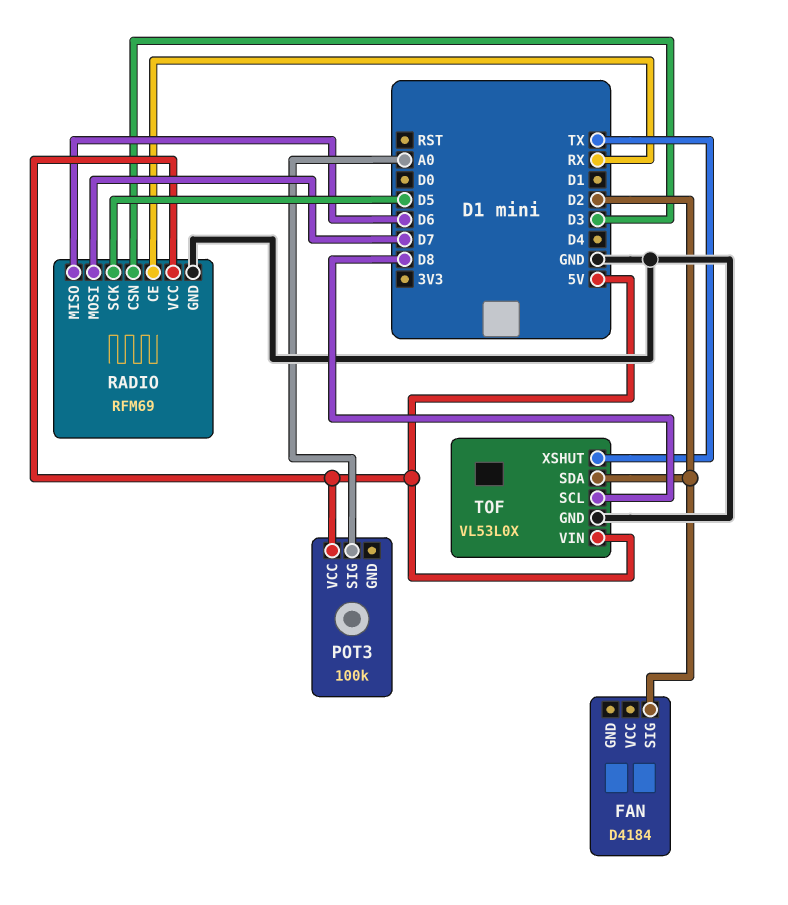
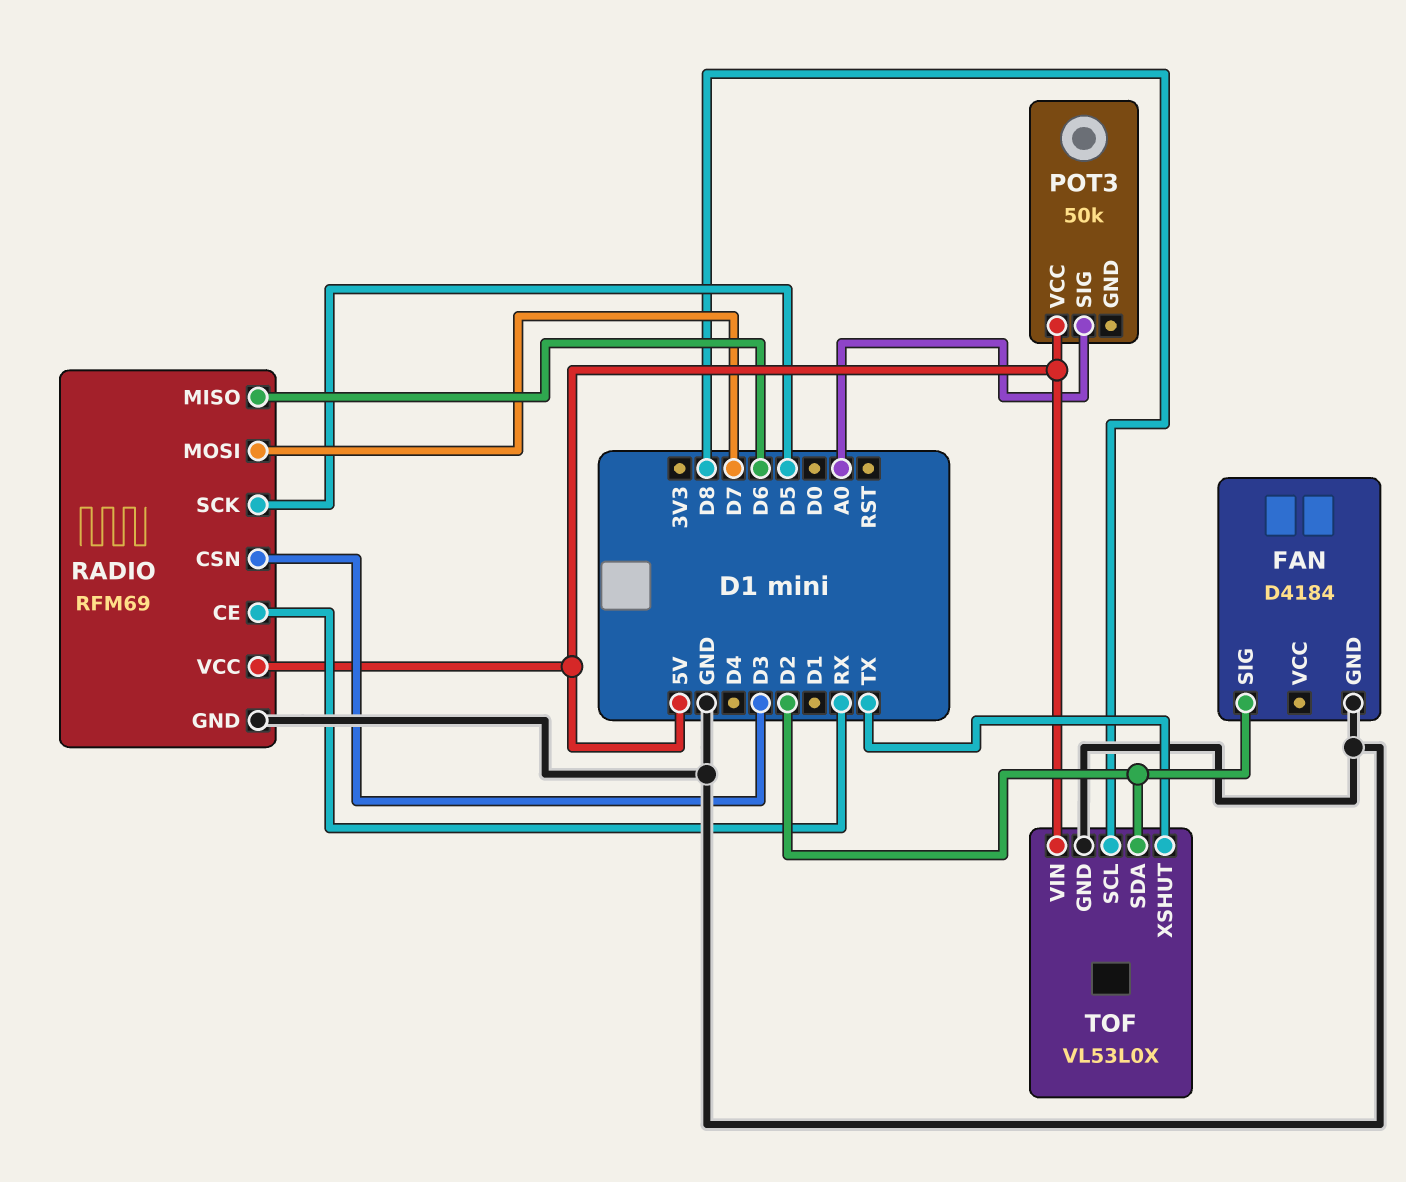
FAN pin GND: none -> GND
POT3: 100k -> 50k

